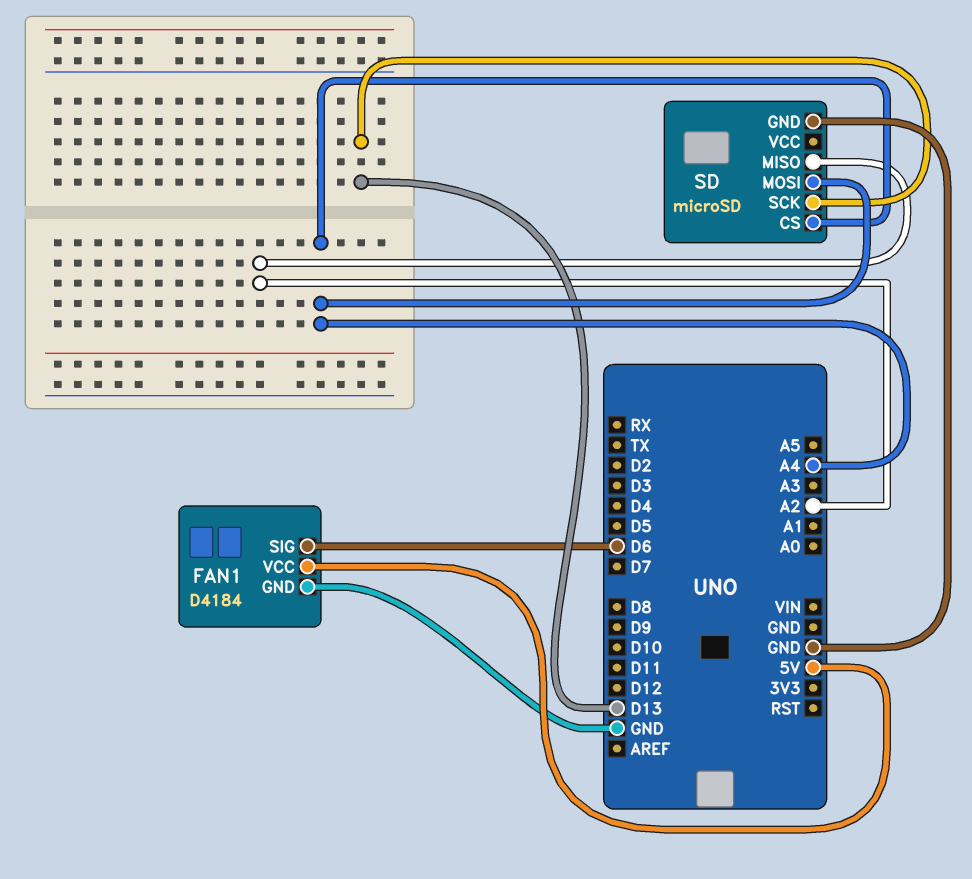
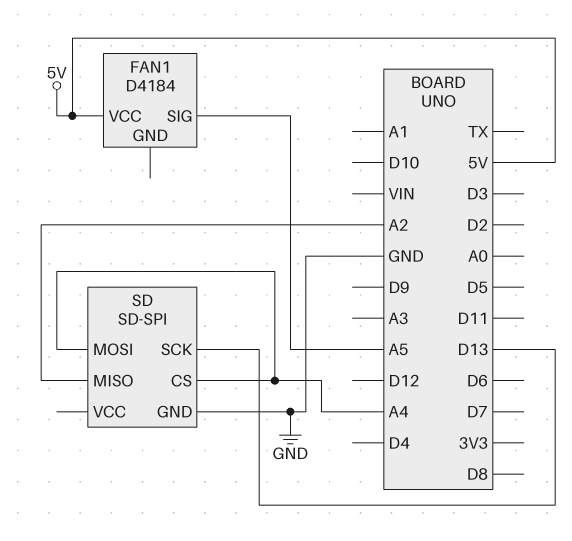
FAN1 pin GND: GND -> none
FAN1 pin SIG: D6 -> A5
SD: microSD -> SD-SPI

